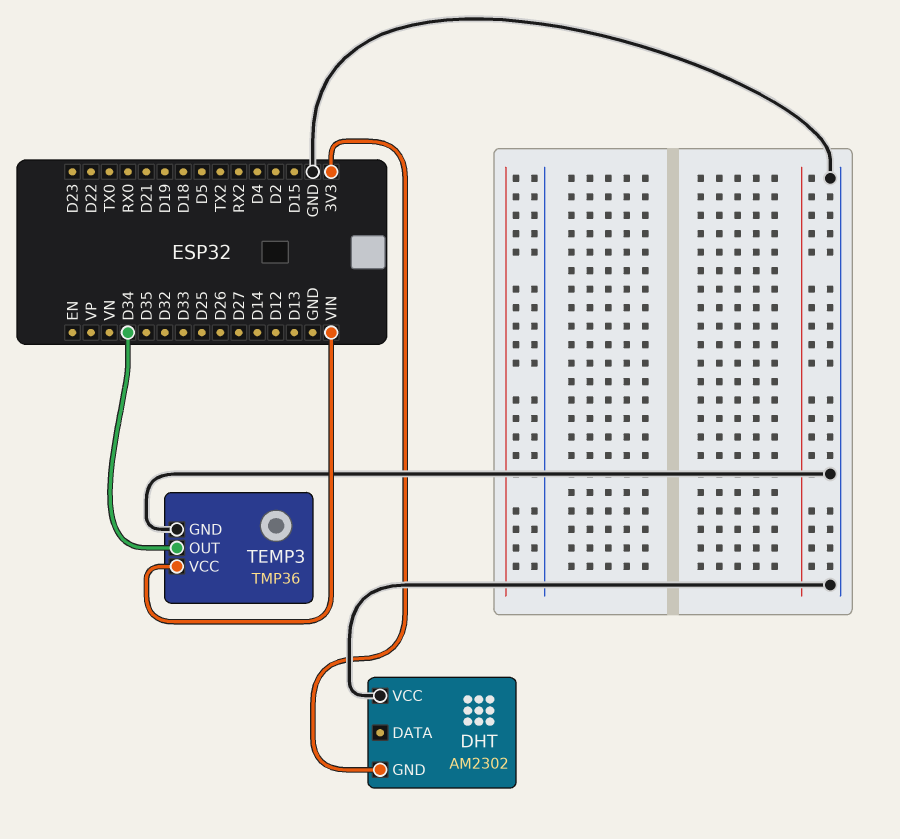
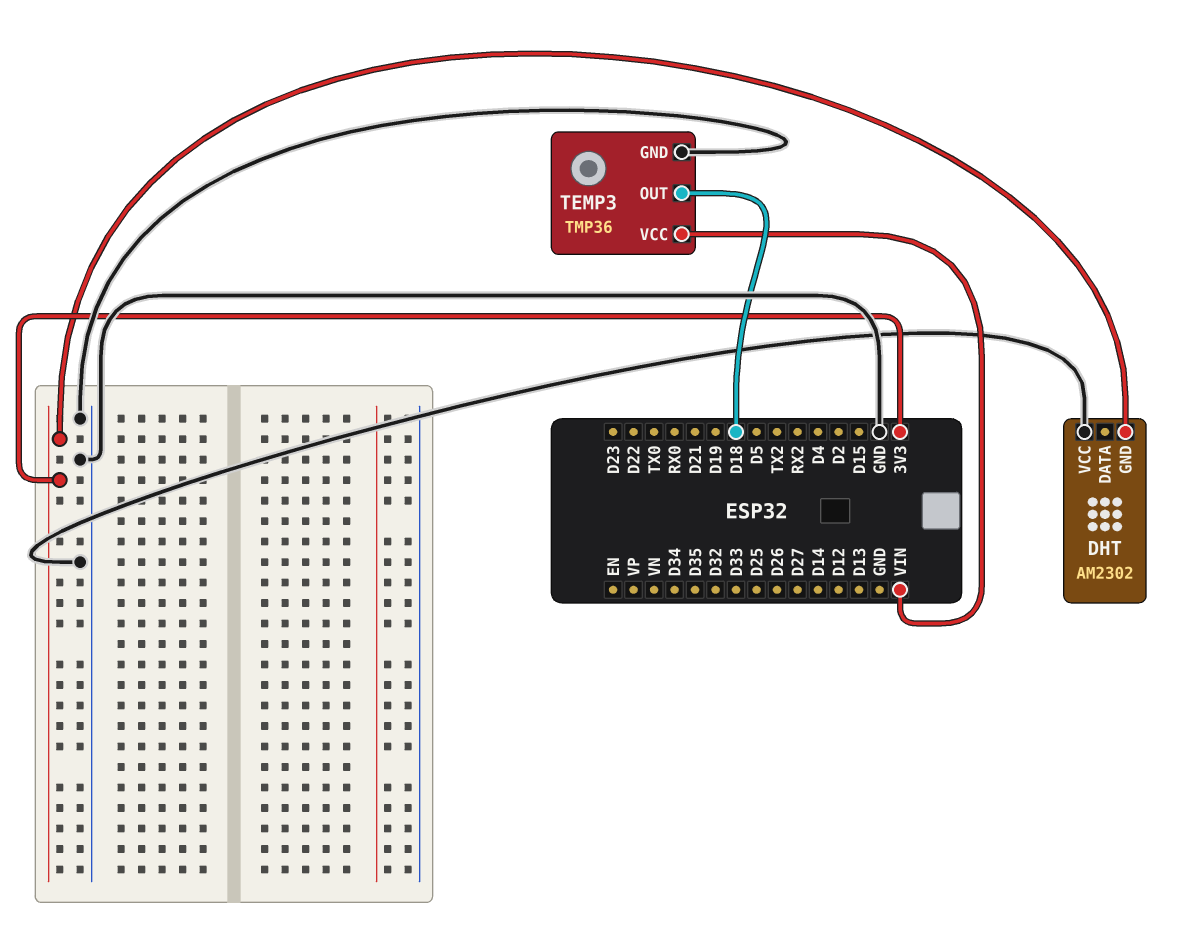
TEMP3 pin OUT: D34 -> D18

